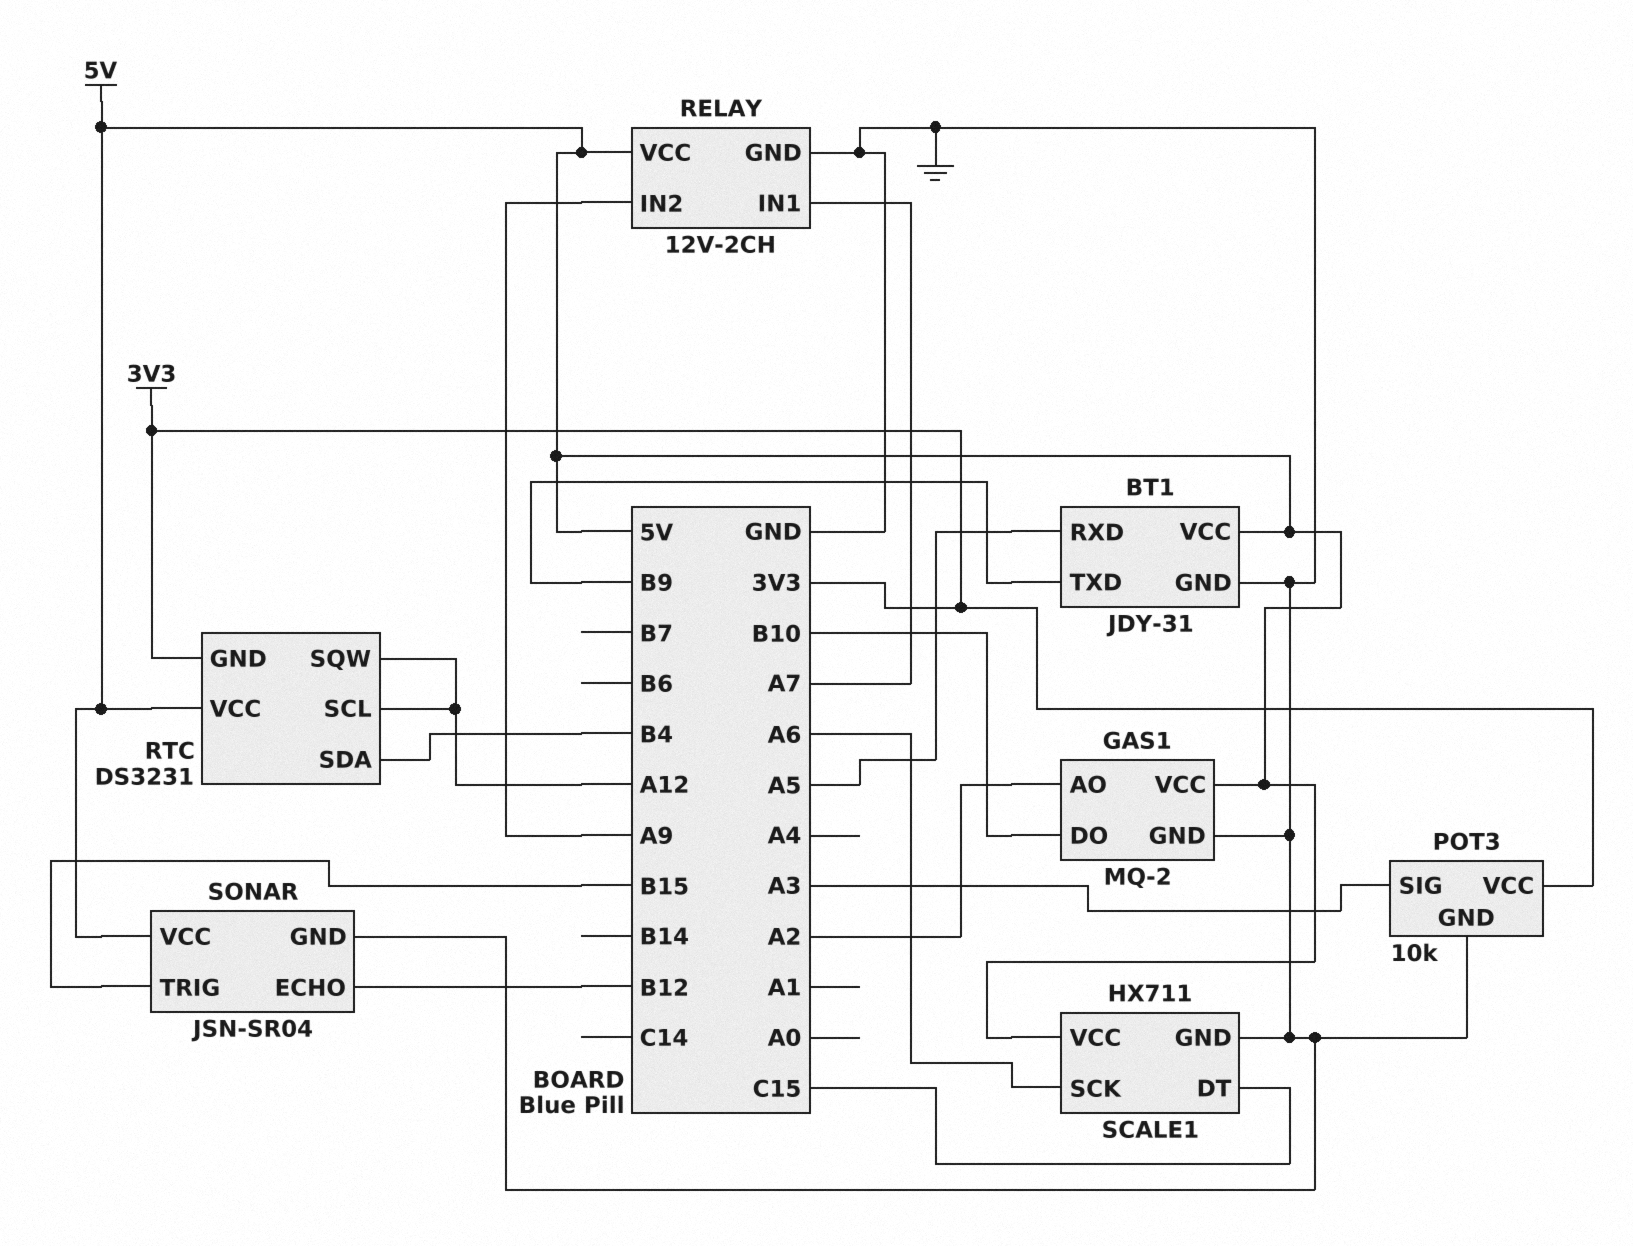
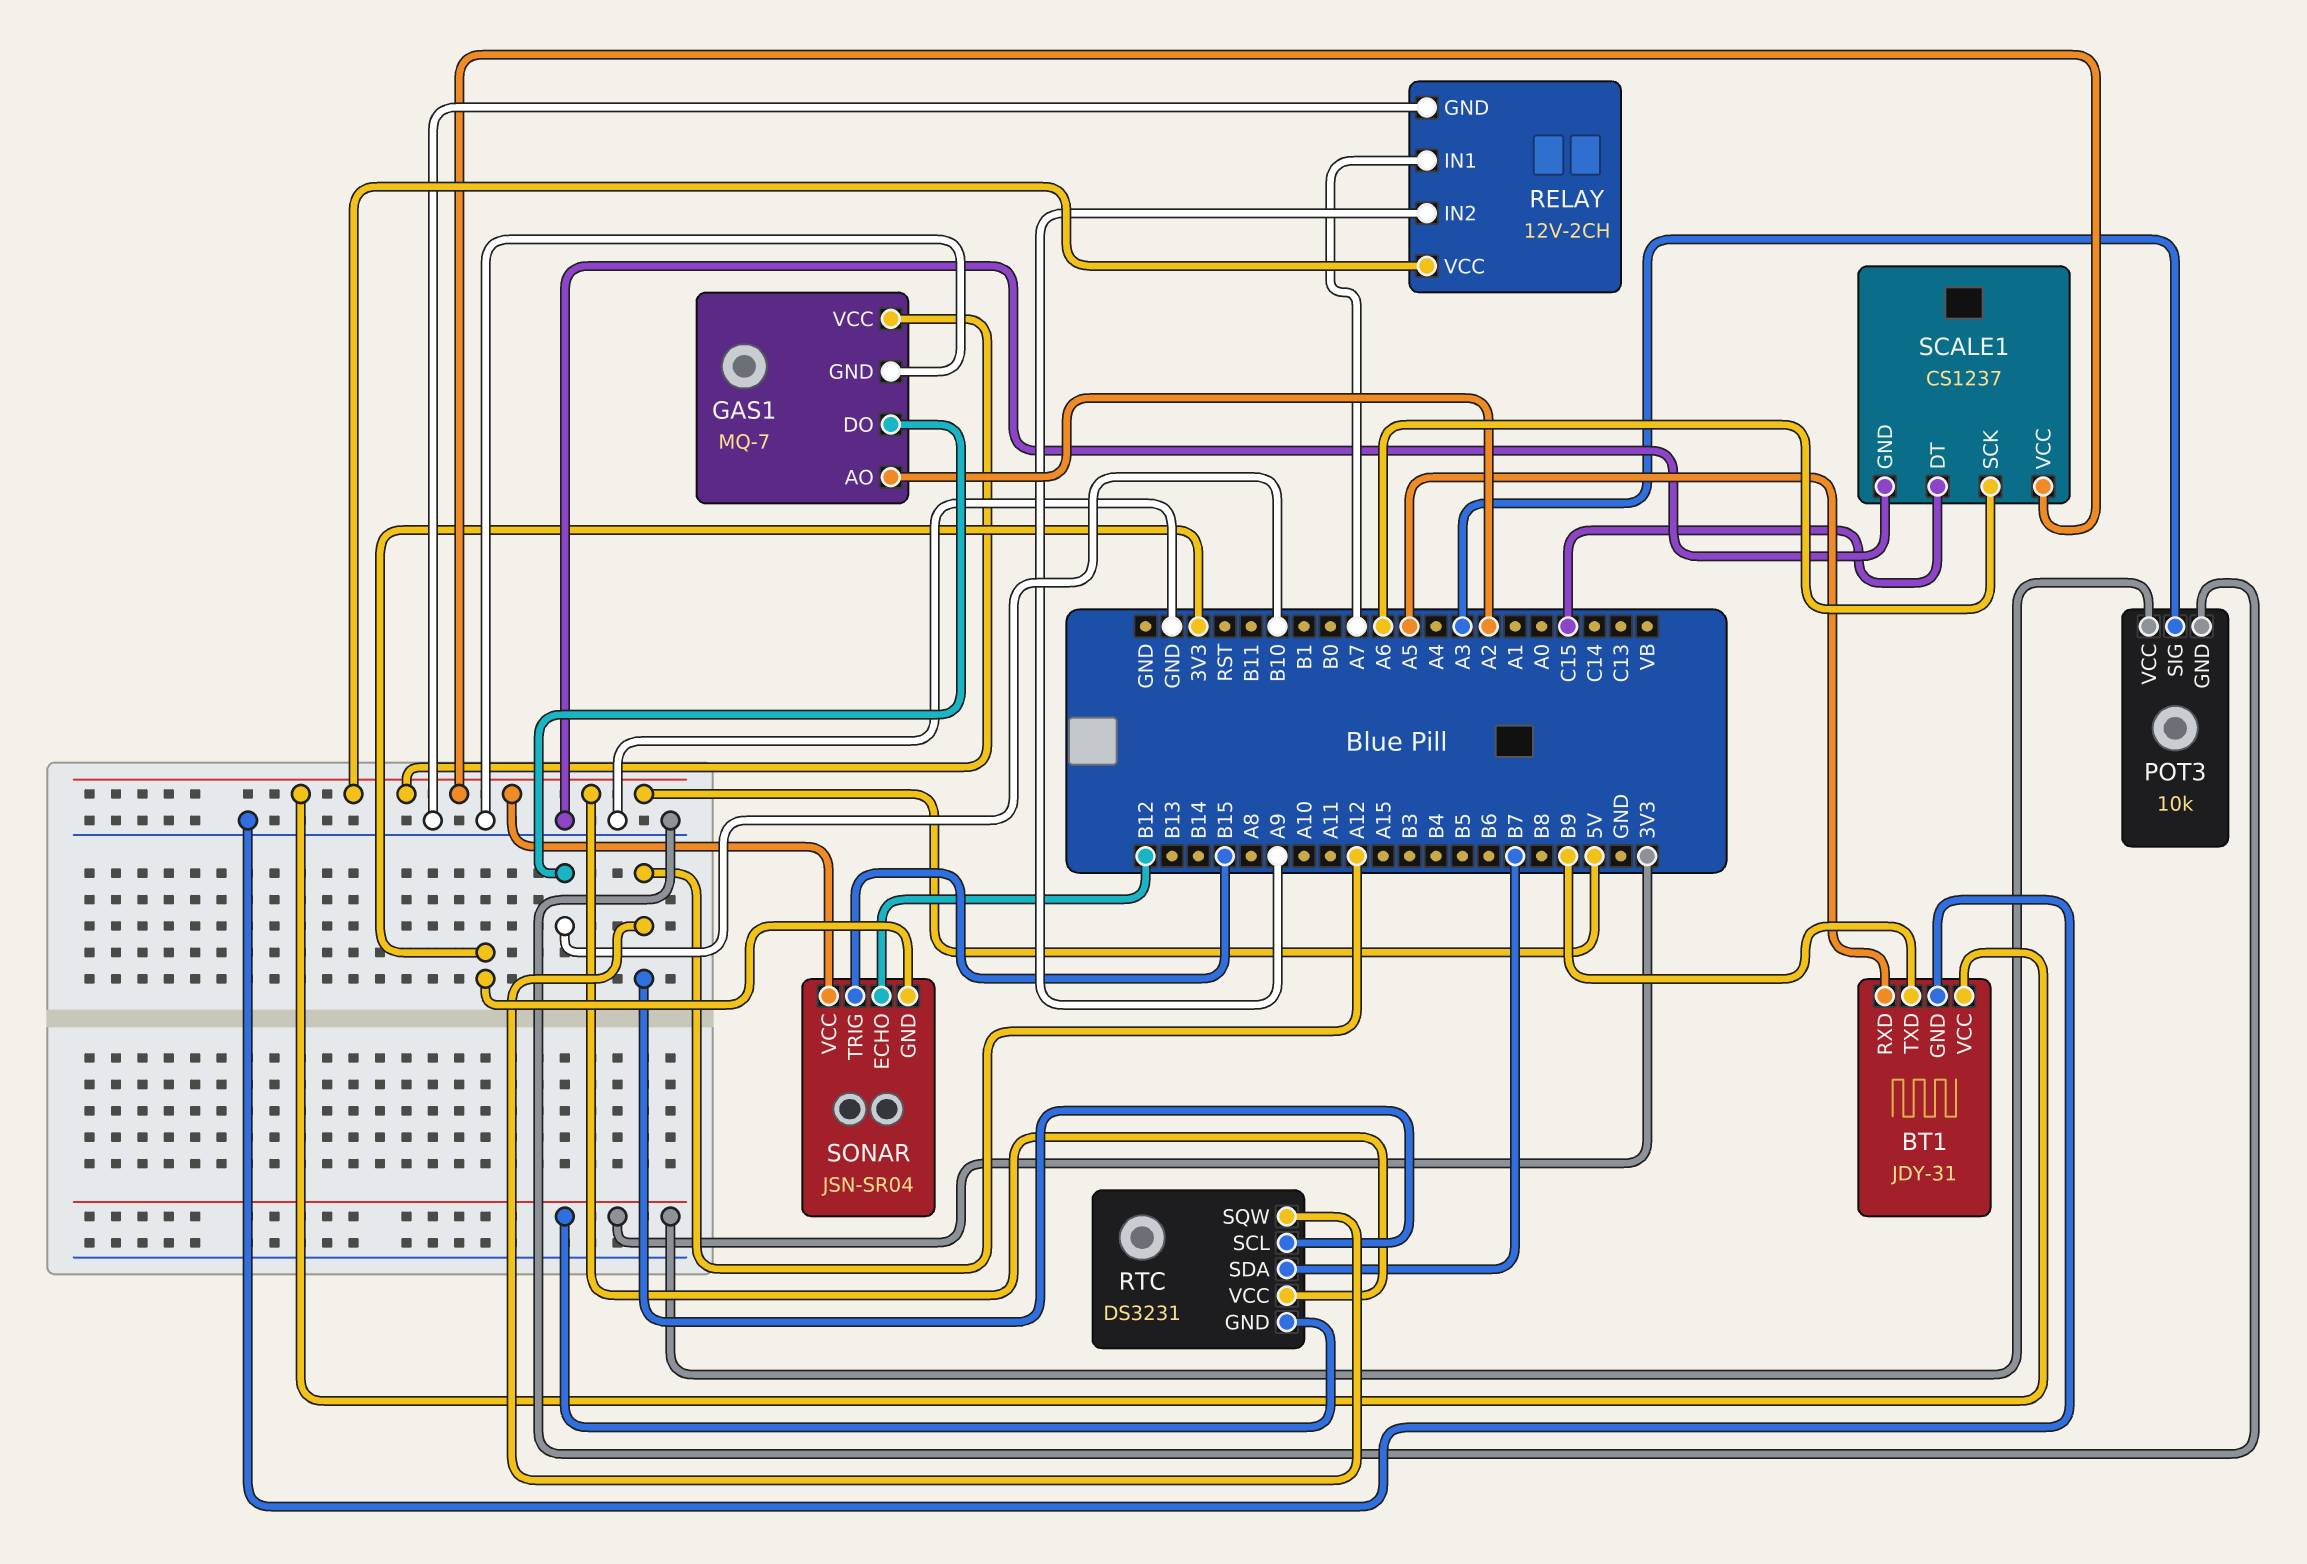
GAS1: MQ-2 -> MQ-7
RTC pin SDA: B4 -> B7
SCALE1: HX711 -> CS1237
SONAR pin GND: GND -> 3V3

